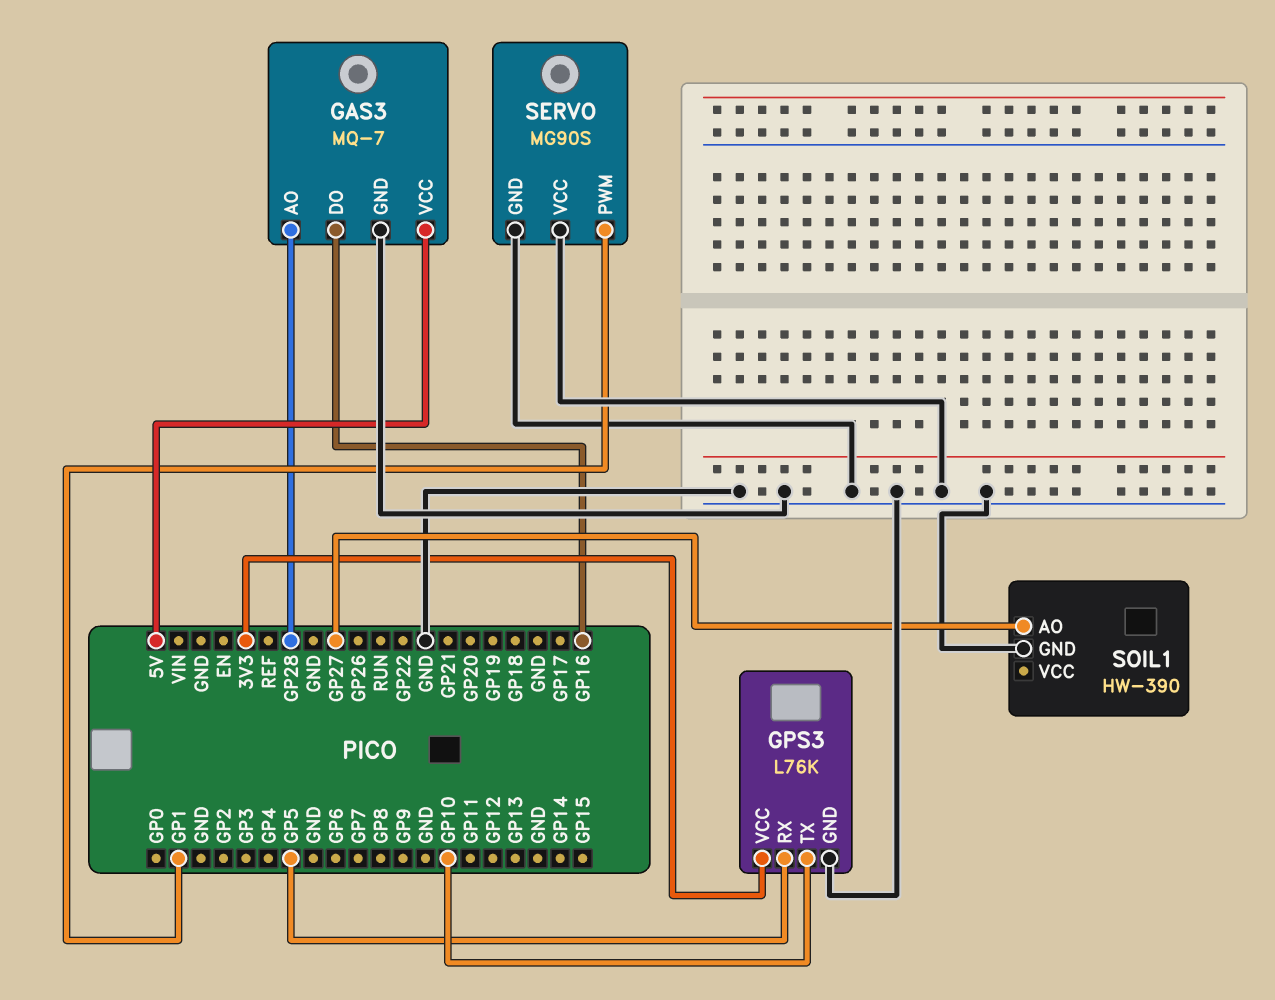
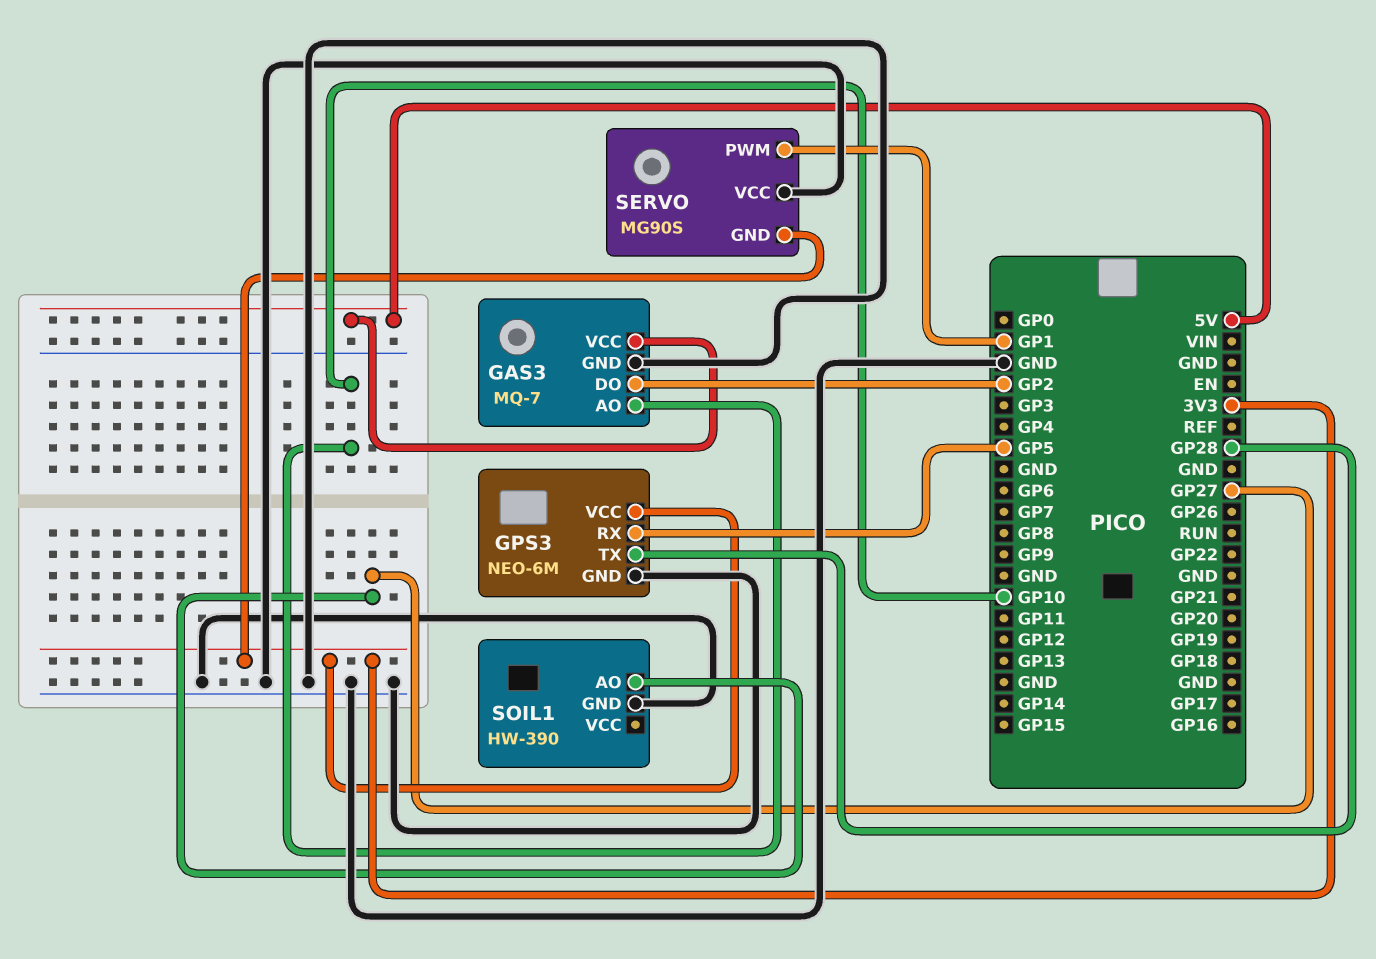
GAS3 pin AO: GP28 -> GP10
GAS3 pin DO: GP16 -> GP2
GPS3: L76K -> NEO-6M
GPS3 pin TX: GP10 -> GP28
SERVO pin GND: GND -> 3V3

